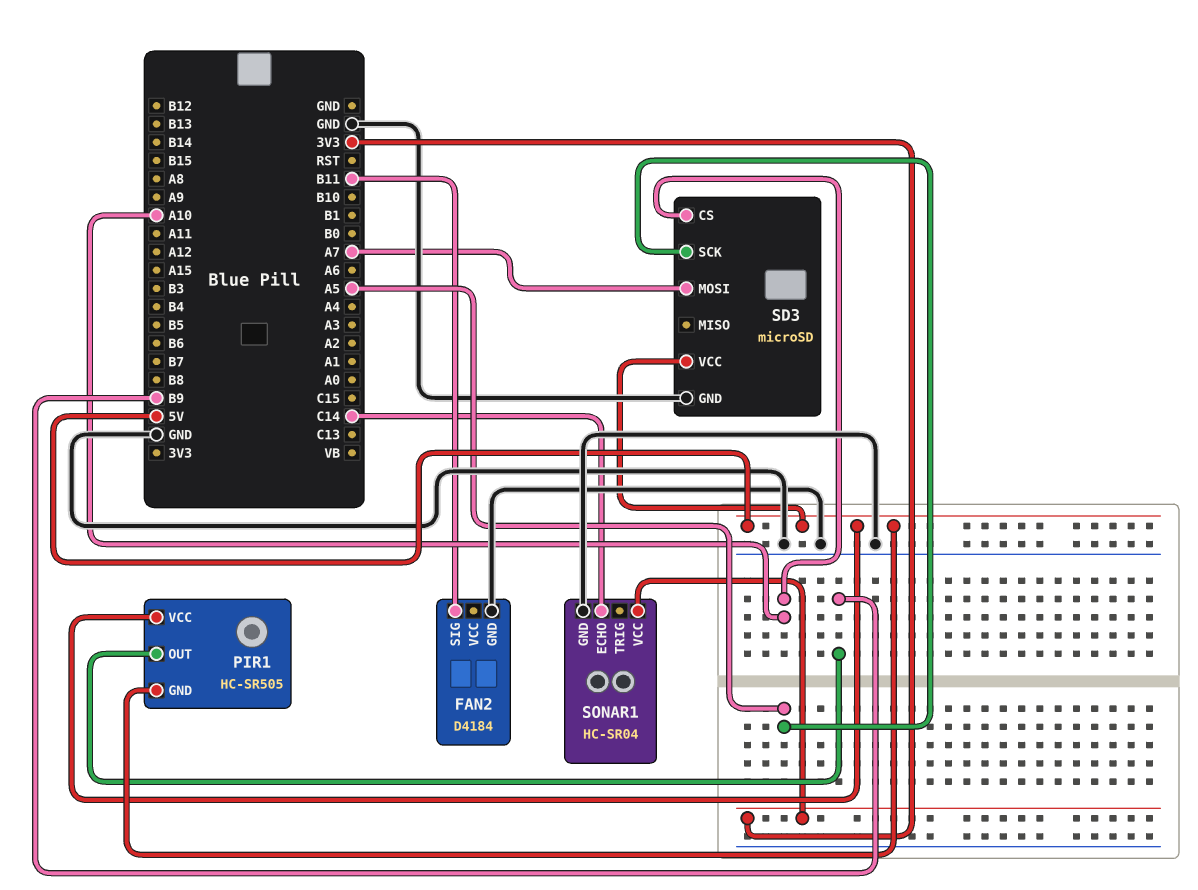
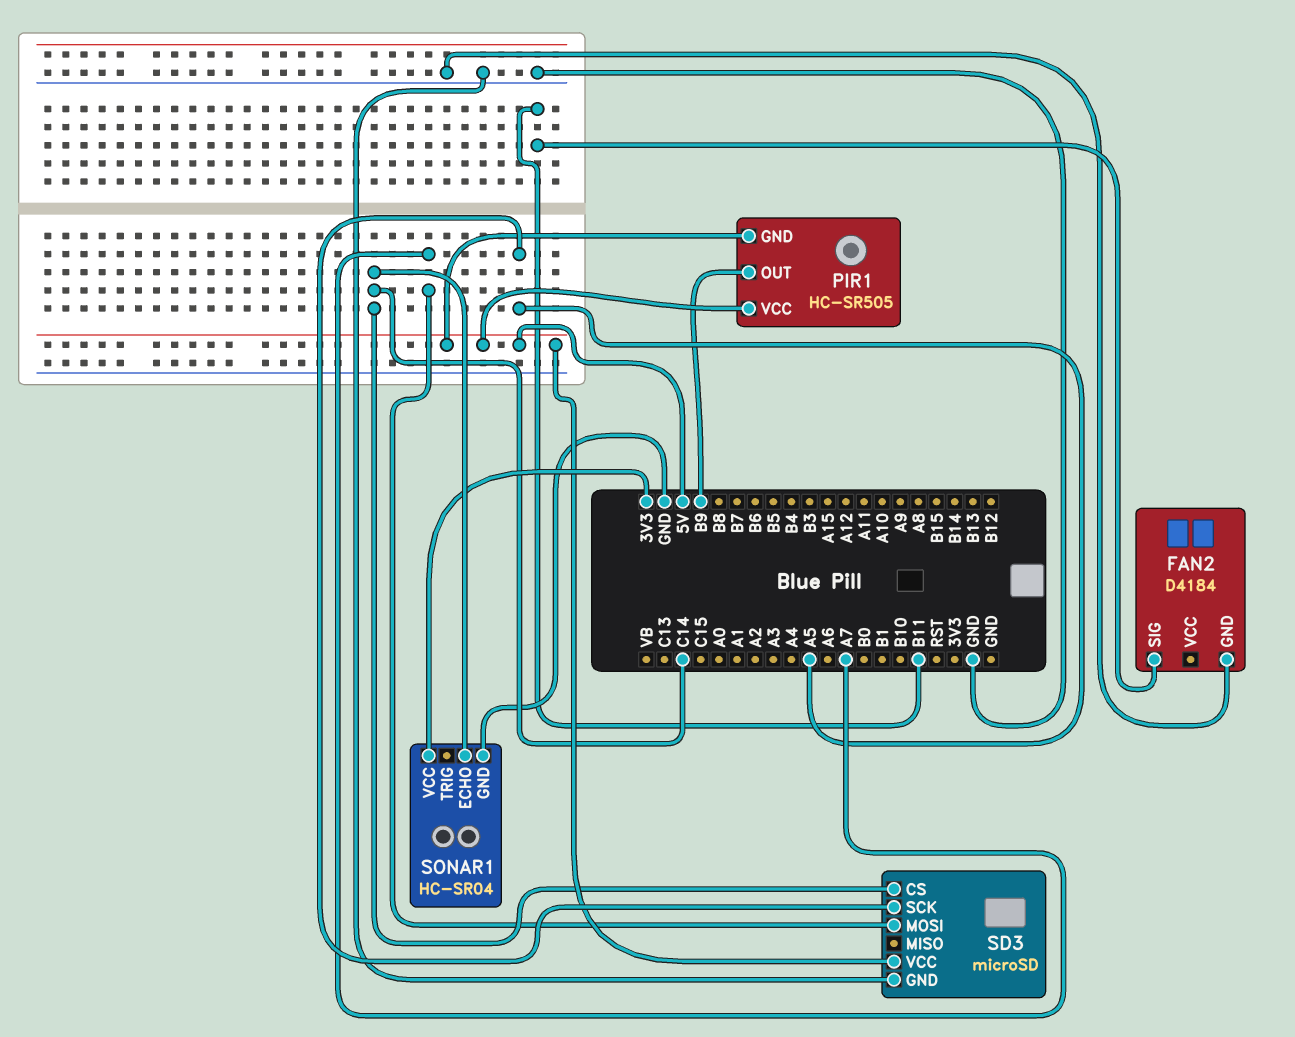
SD3 pin CS: A10 -> C14

